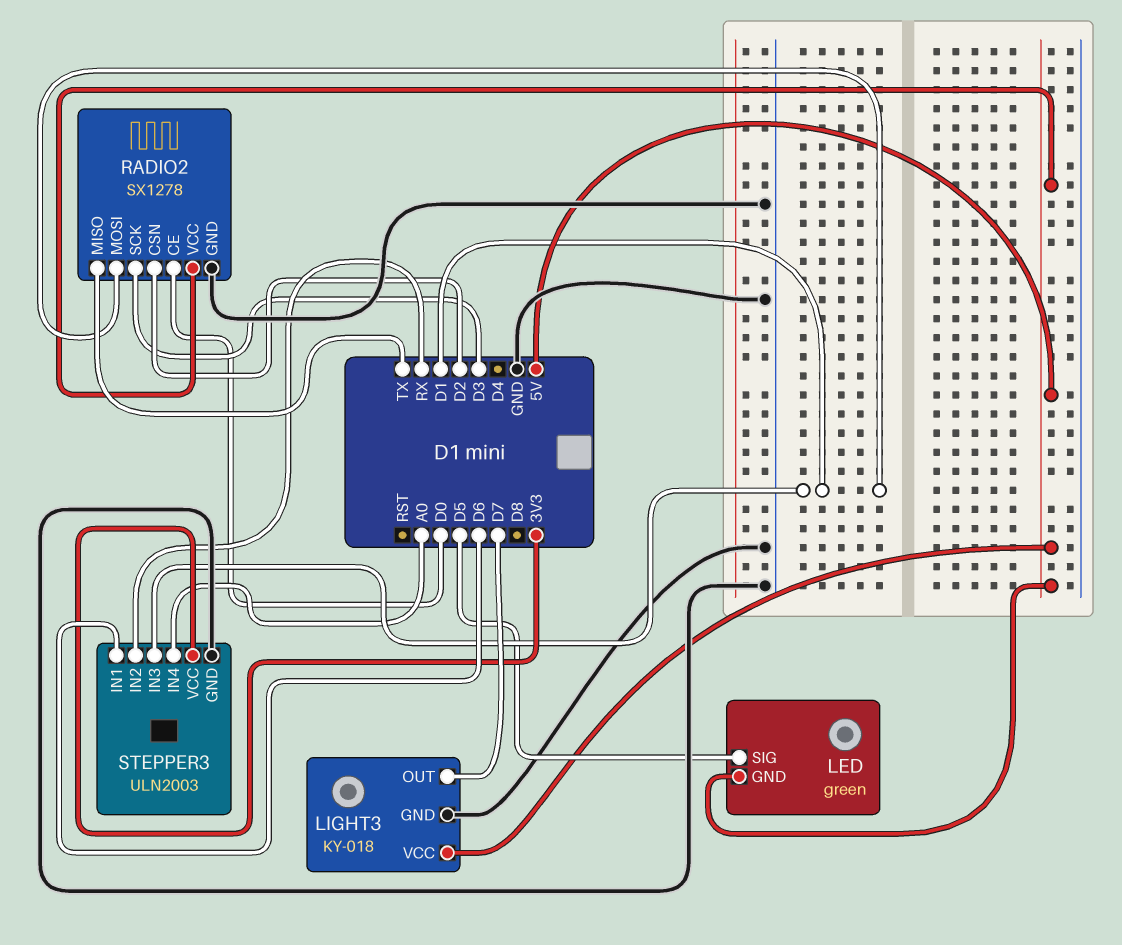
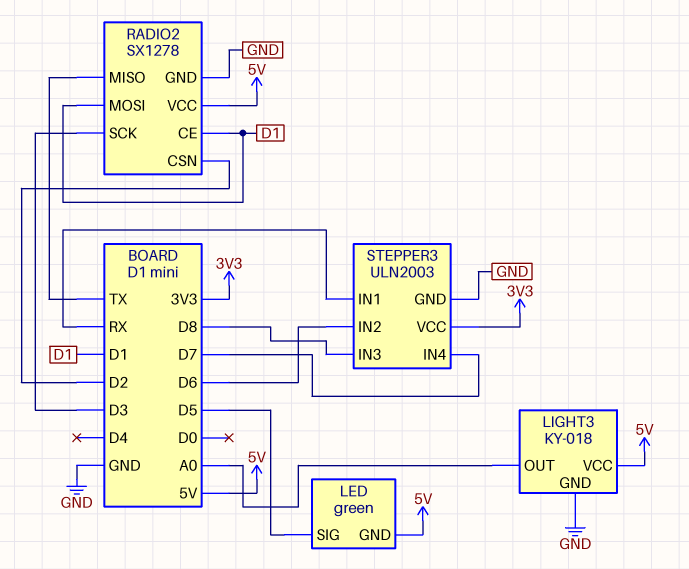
LIGHT3 pin OUT: D7 -> A0
RADIO2 pin CE: D0 -> D1
STEPPER3 pin IN1: D6 -> RX
STEPPER3 pin IN2: RX -> D6
STEPPER3 pin IN3: D1 -> D8
STEPPER3 pin IN4: A0 -> D7

